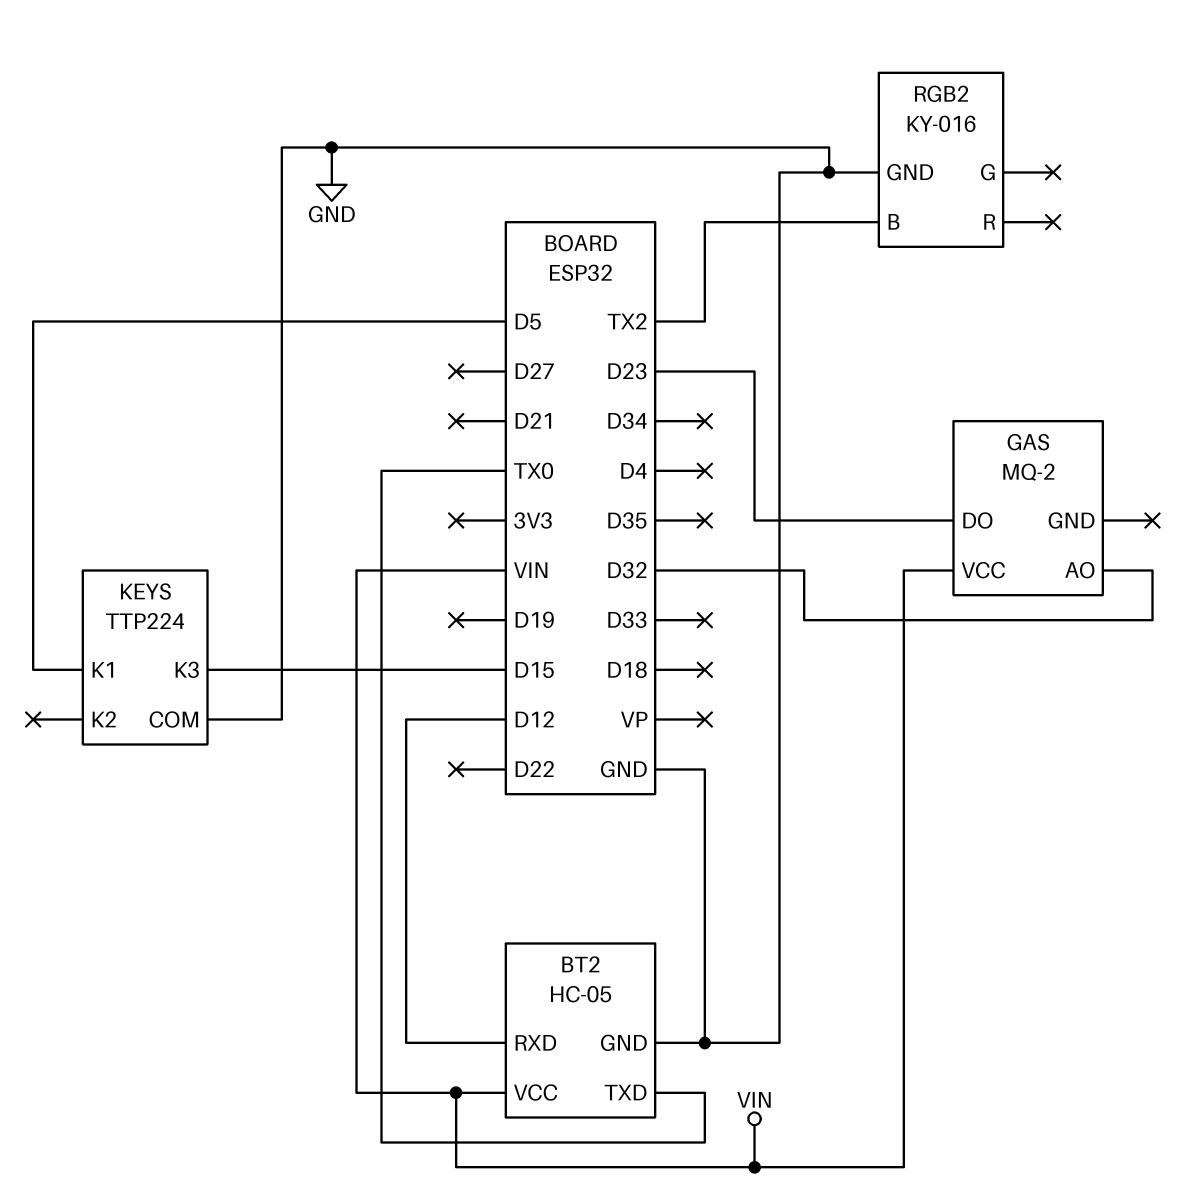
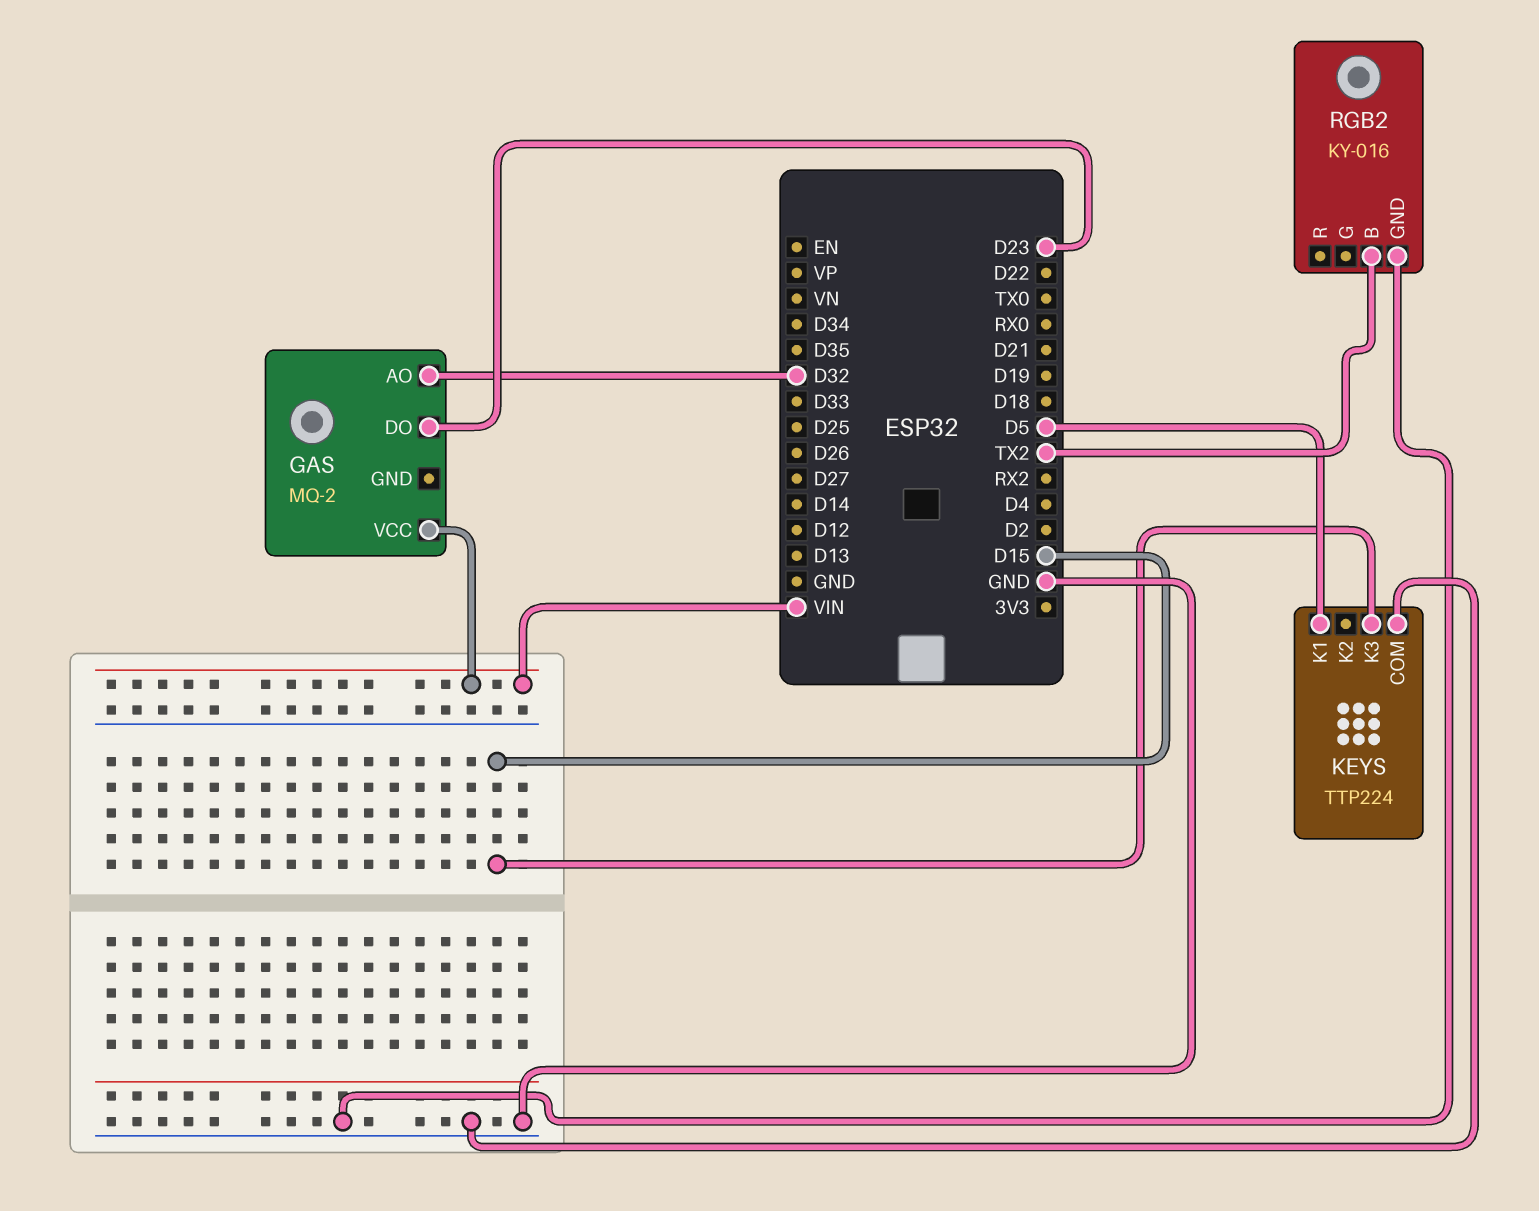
BT2: HC-05 -> none
BT2 pin GND: GND -> none
BT2 pin RXD: D12 -> none
BT2 pin TXD: TX0 -> none
BT2 pin VCC: VIN -> none

